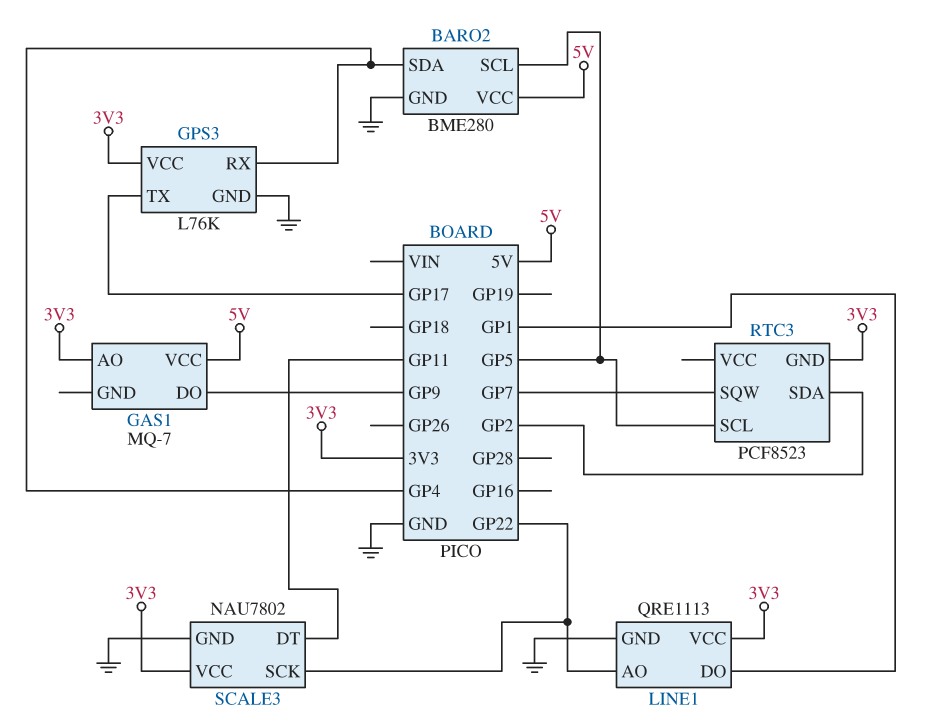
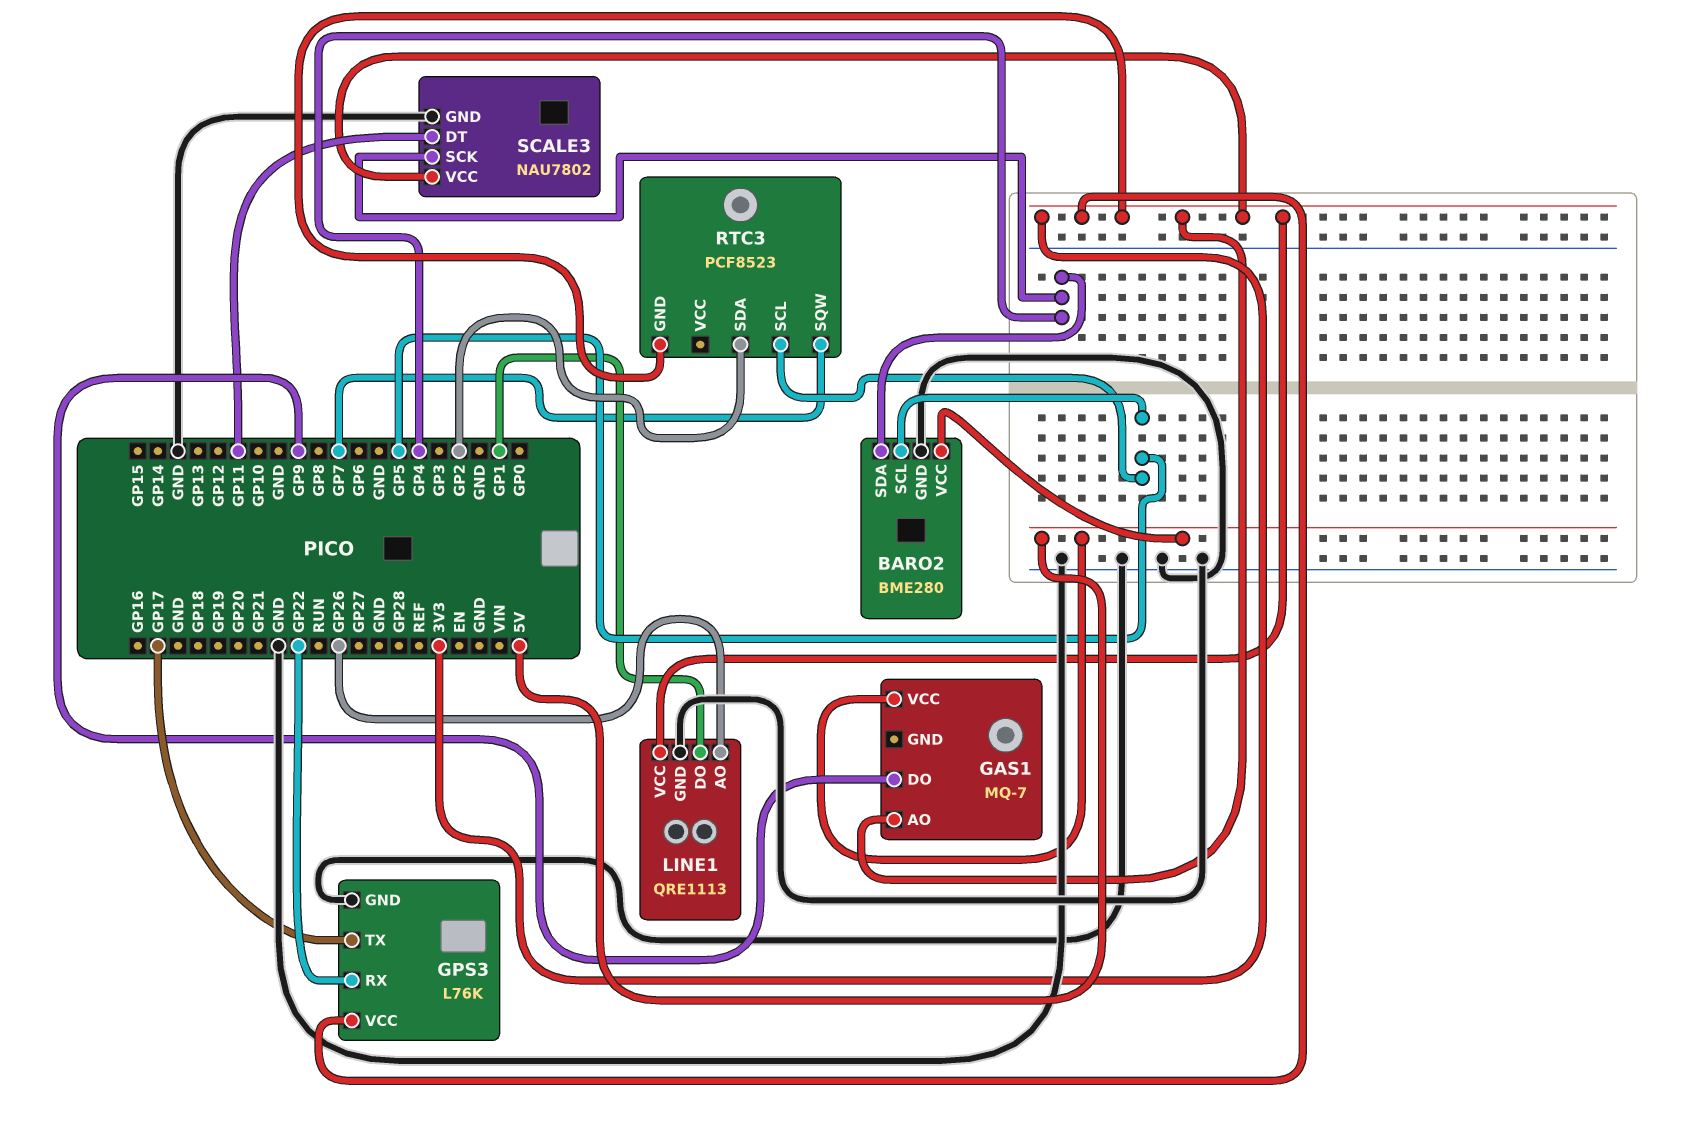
GPS3 pin RX: GP4 -> GP22
LINE1 pin AO: GP22 -> GP26
SCALE3 pin SCK: GP22 -> GP4

